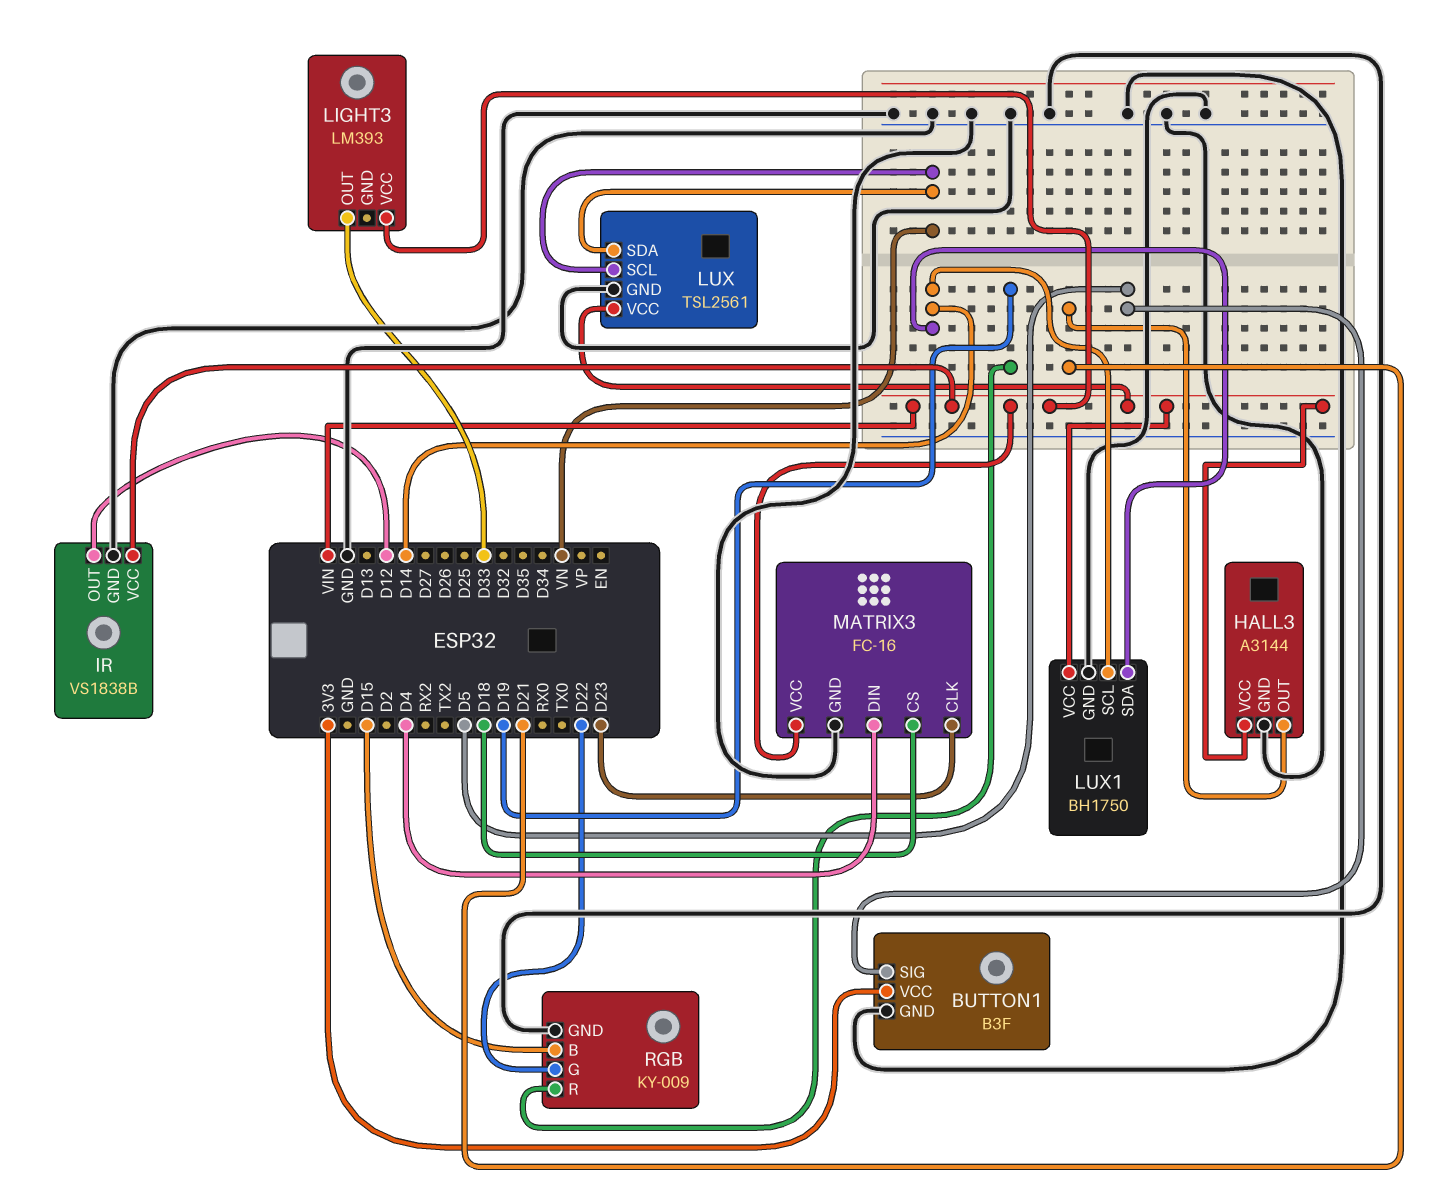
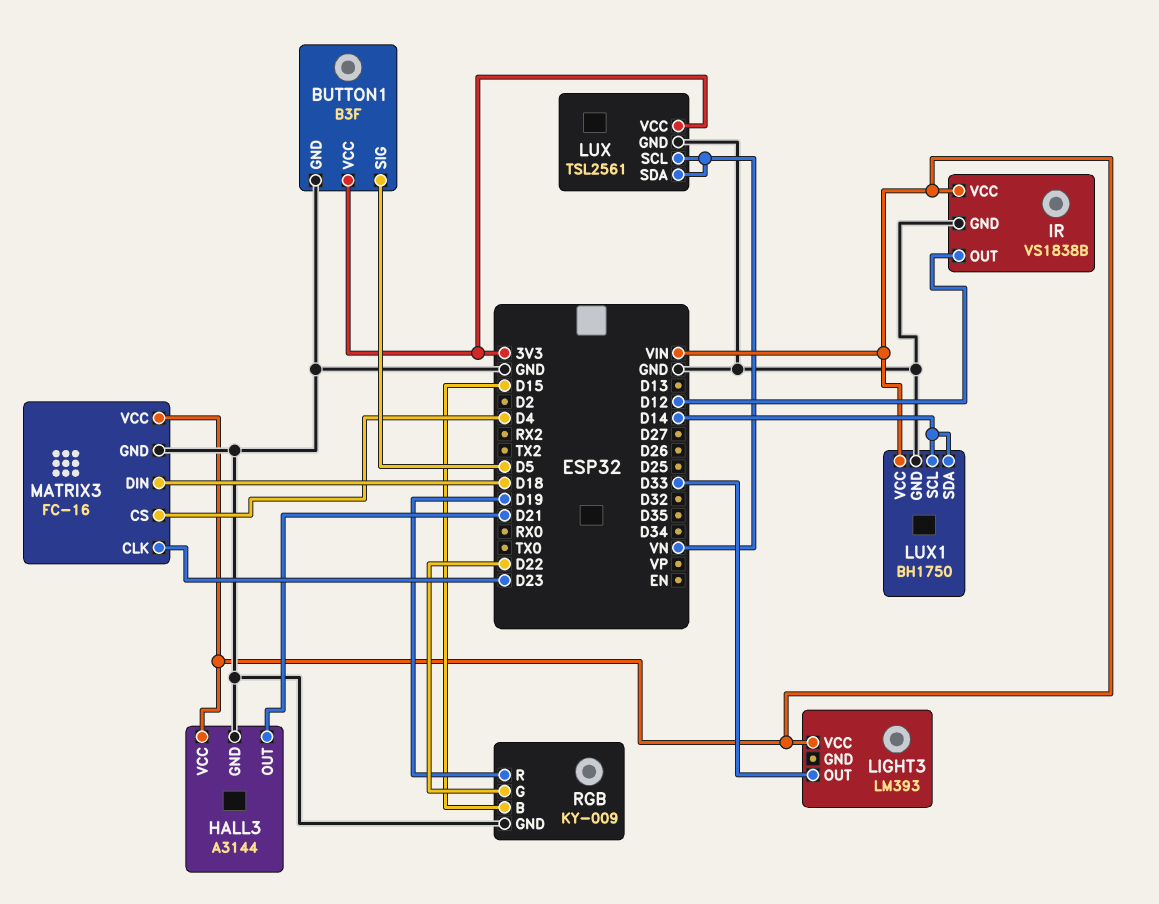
LUX pin VCC: VIN -> 3V3
MATRIX3 pin CS: D18 -> D4
MATRIX3 pin DIN: D4 -> D18

